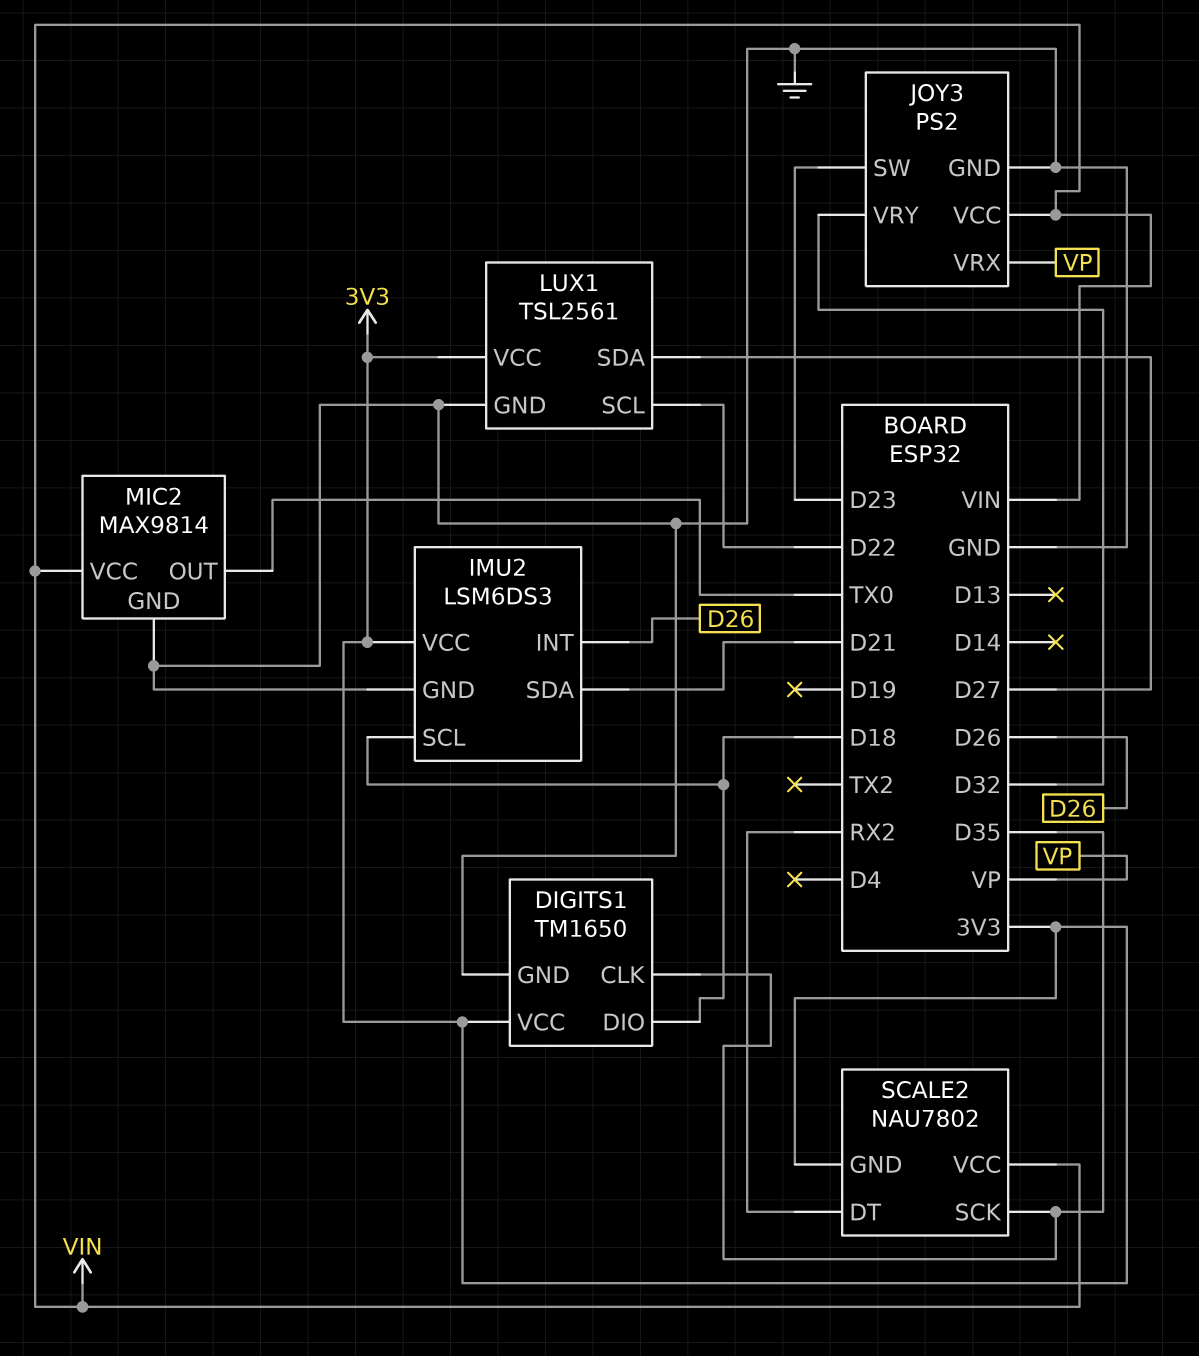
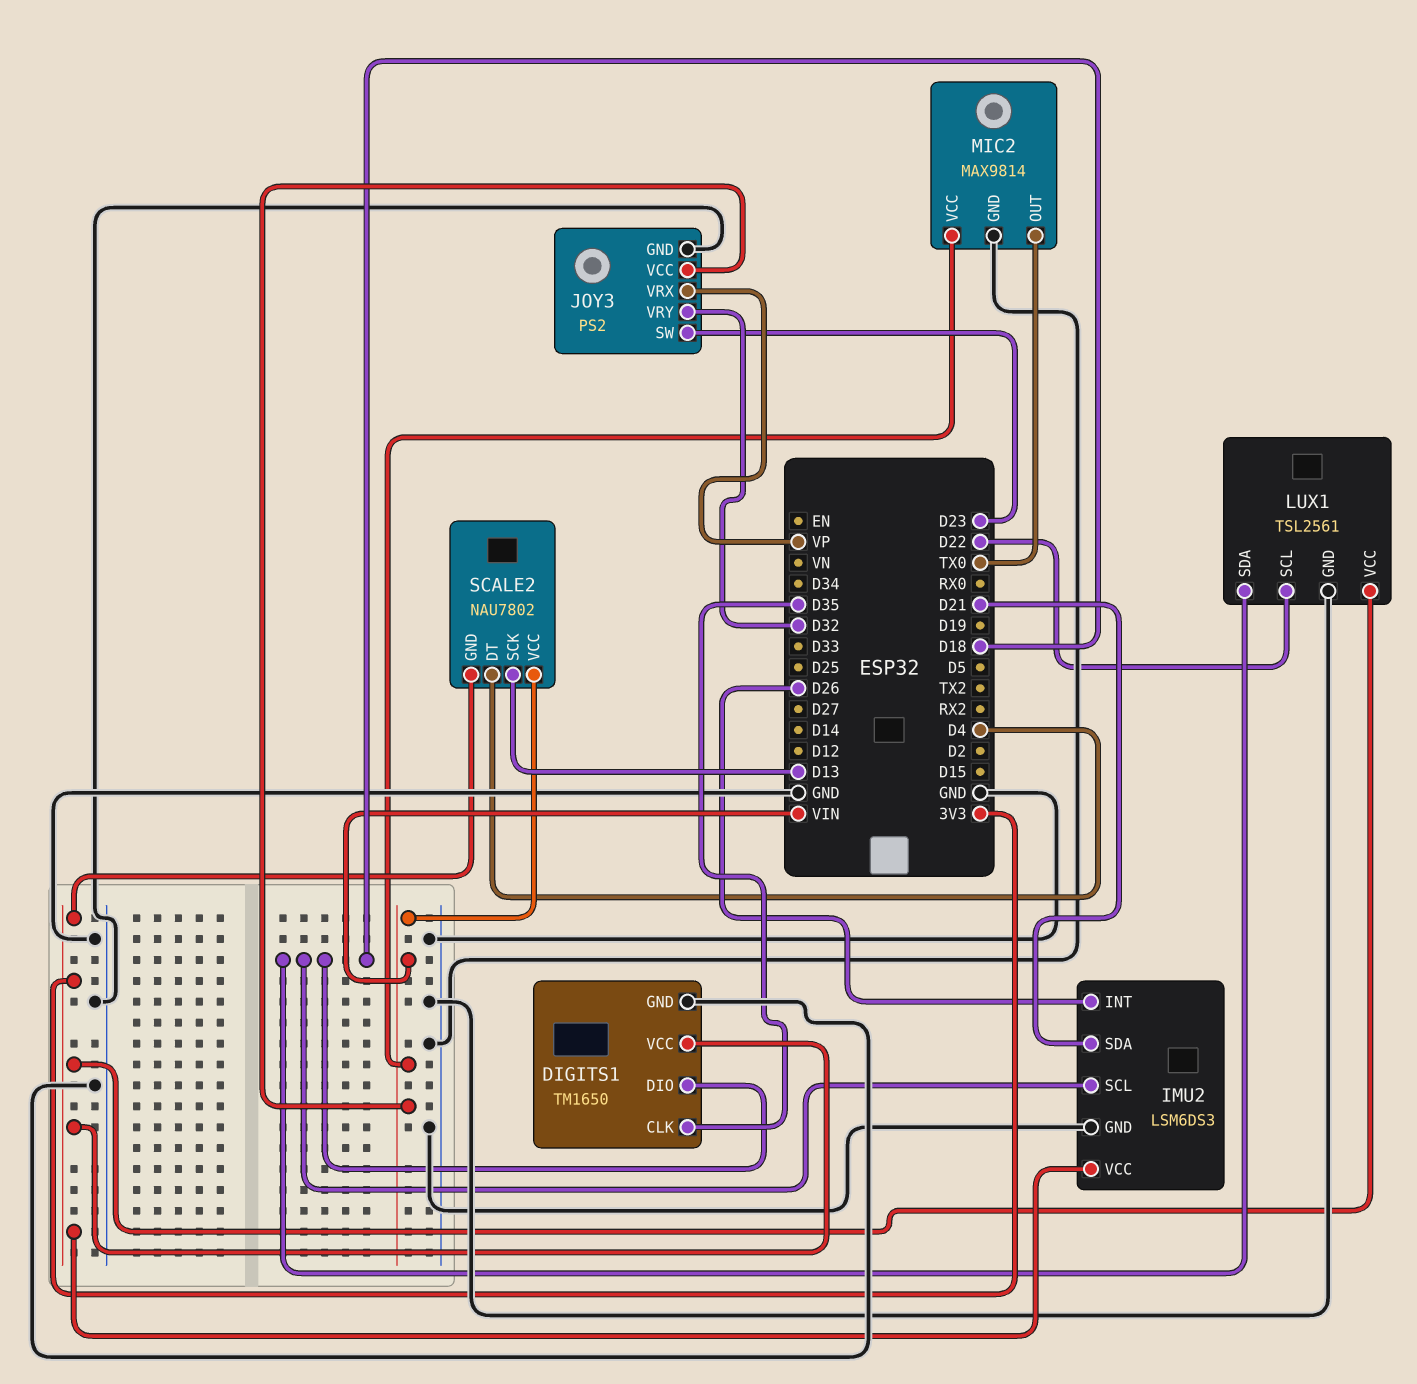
LUX1 pin SDA: D27 -> D18
SCALE2 pin DT: RX2 -> D4
SCALE2 pin SCK: D35 -> D13

